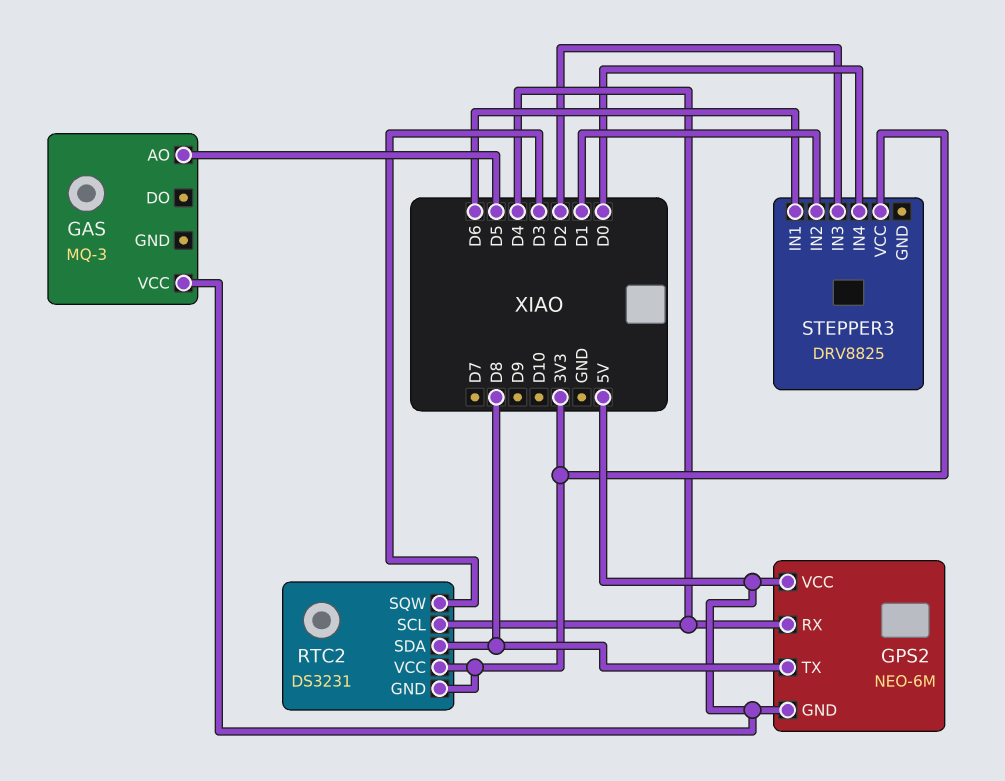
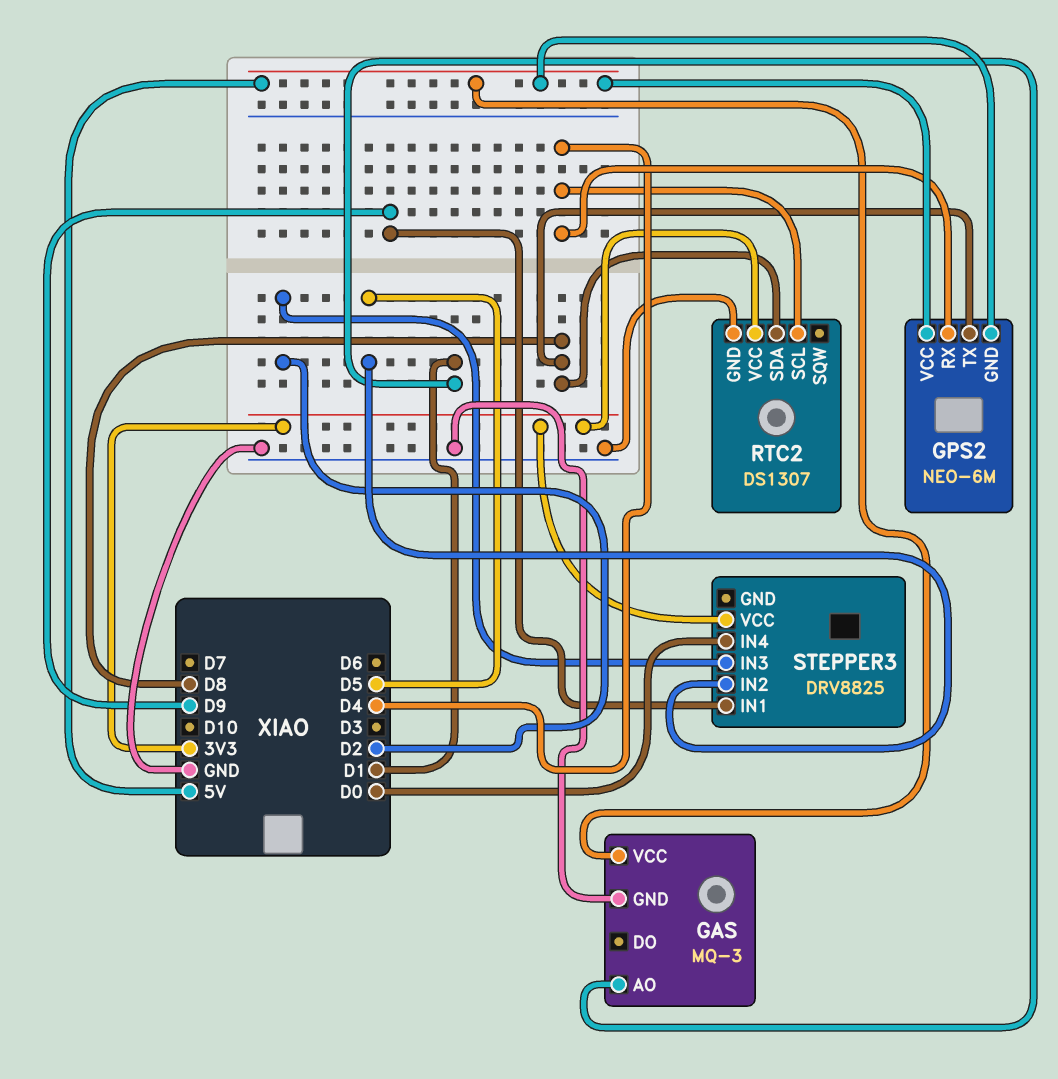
GAS pin AO: D5 -> D1
GAS pin GND: none -> GND
RTC2: DS3231 -> DS1307
RTC2 pin GND: 3V3 -> GND
RTC2 pin SQW: D3 -> none
STEPPER3 pin IN1: D6 -> D9
STEPPER3 pin IN2: D1 -> D5

